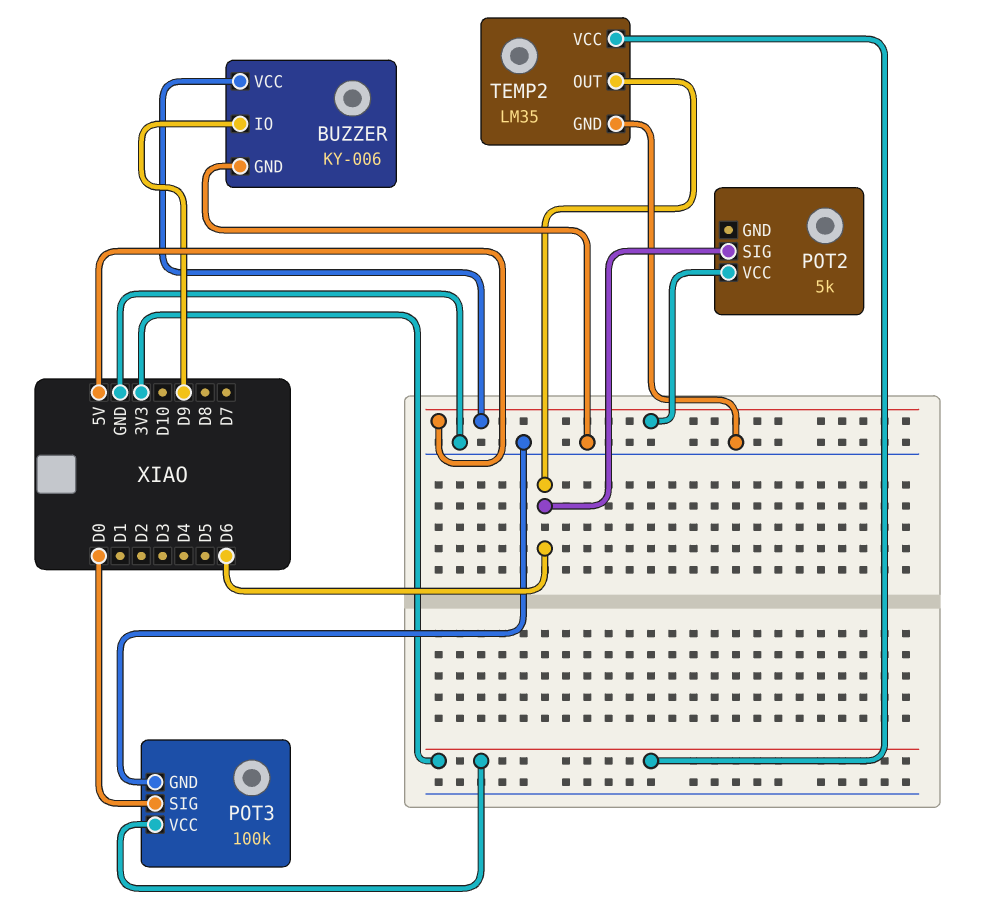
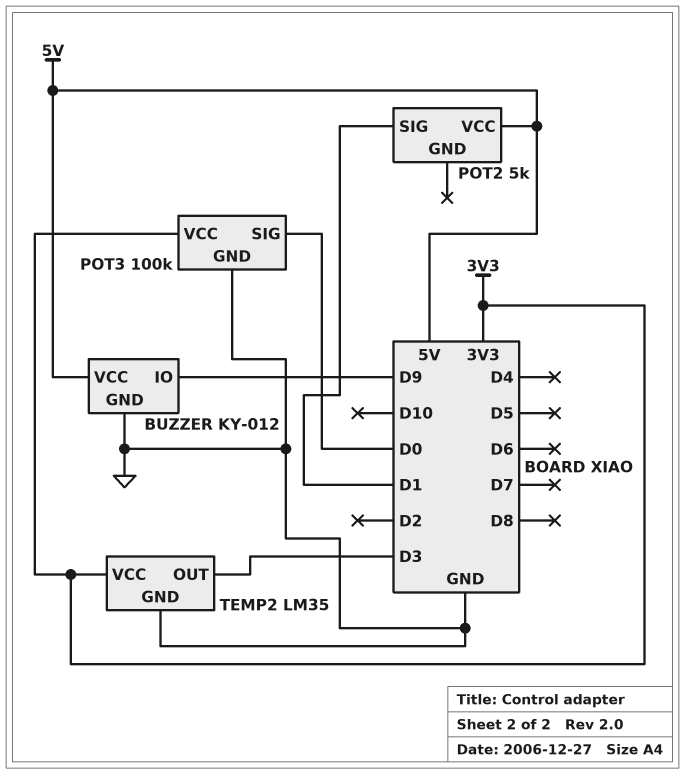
BUZZER: KY-006 -> KY-012
POT2 pin SIG: D6 -> D1
TEMP2 pin OUT: D6 -> D3

